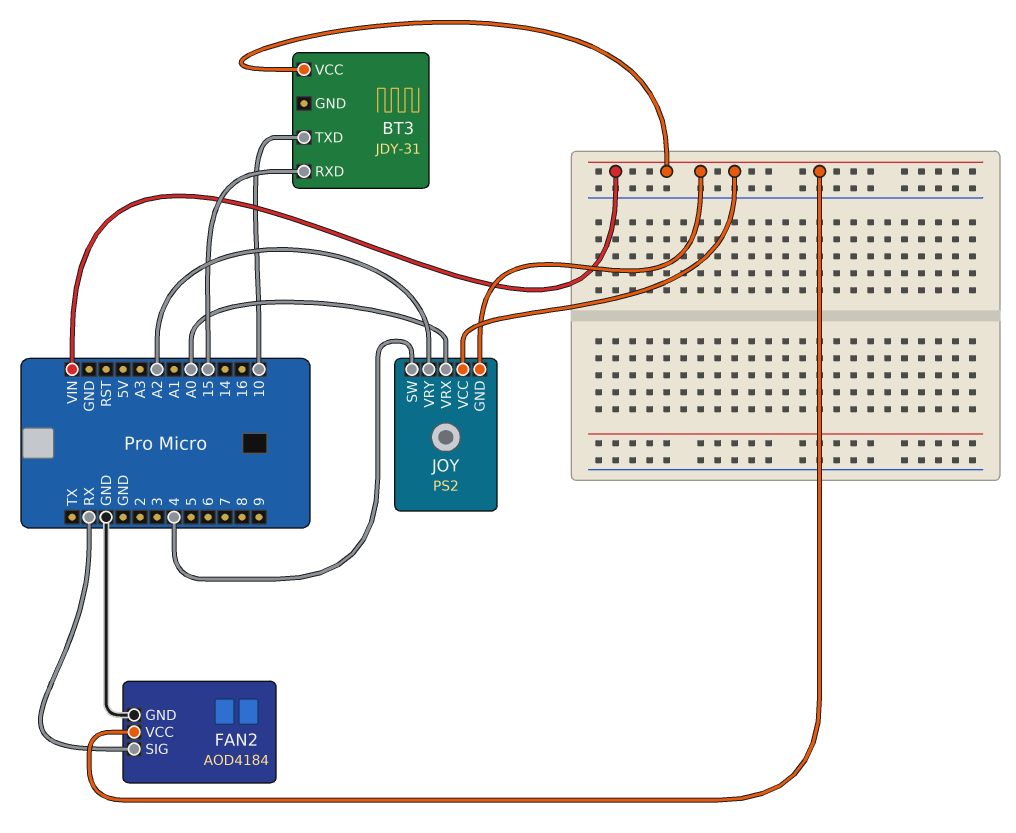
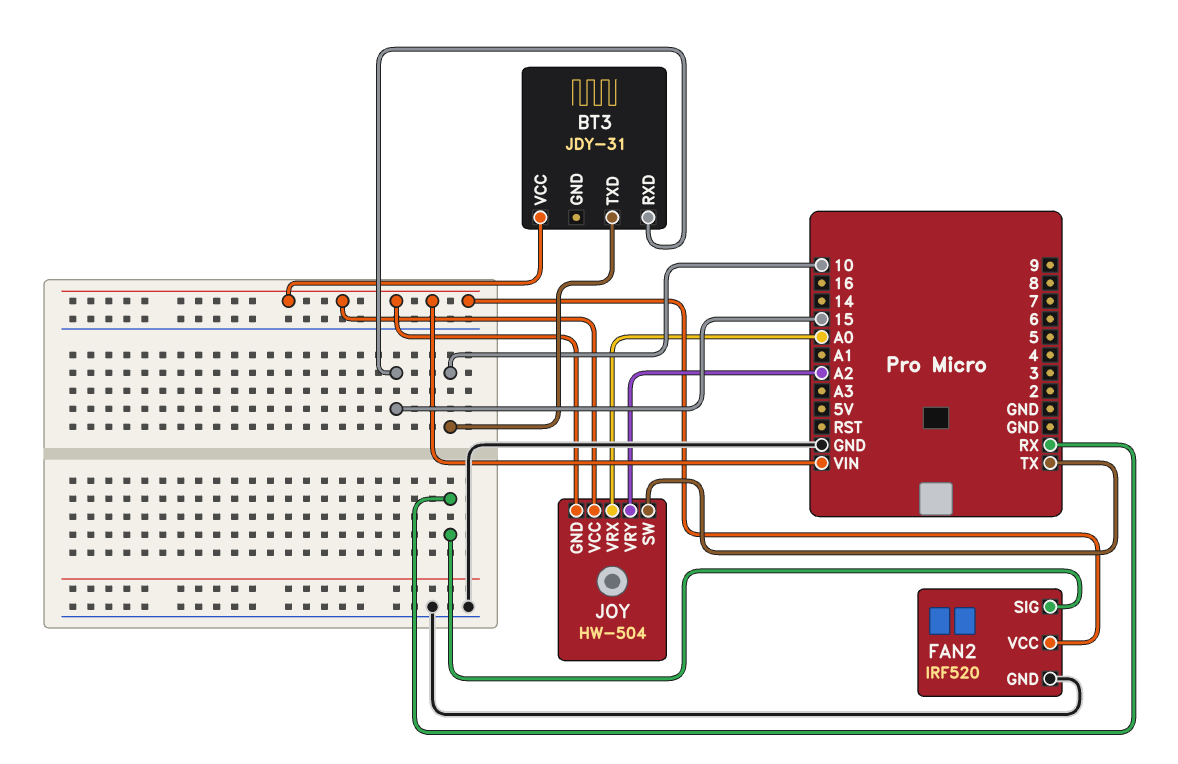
FAN2: AOD4184 -> IRF520
JOY: PS2 -> HW-504
JOY pin SW: 4 -> TX

